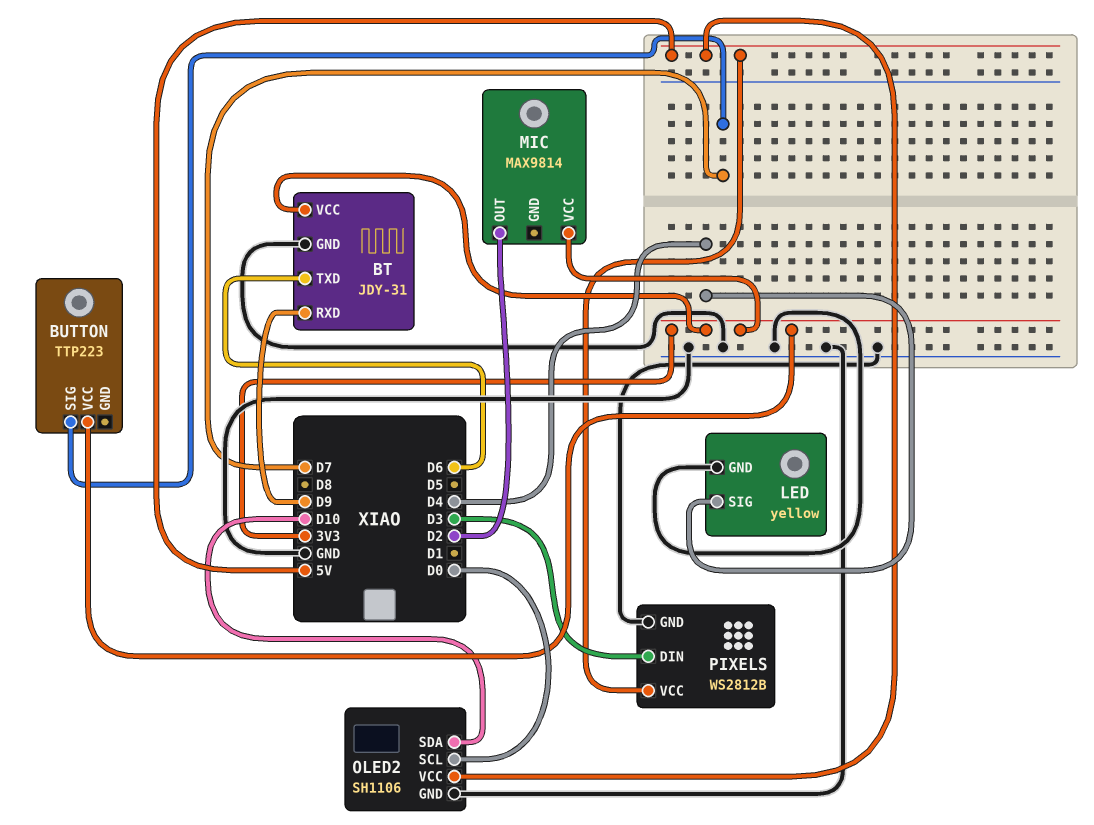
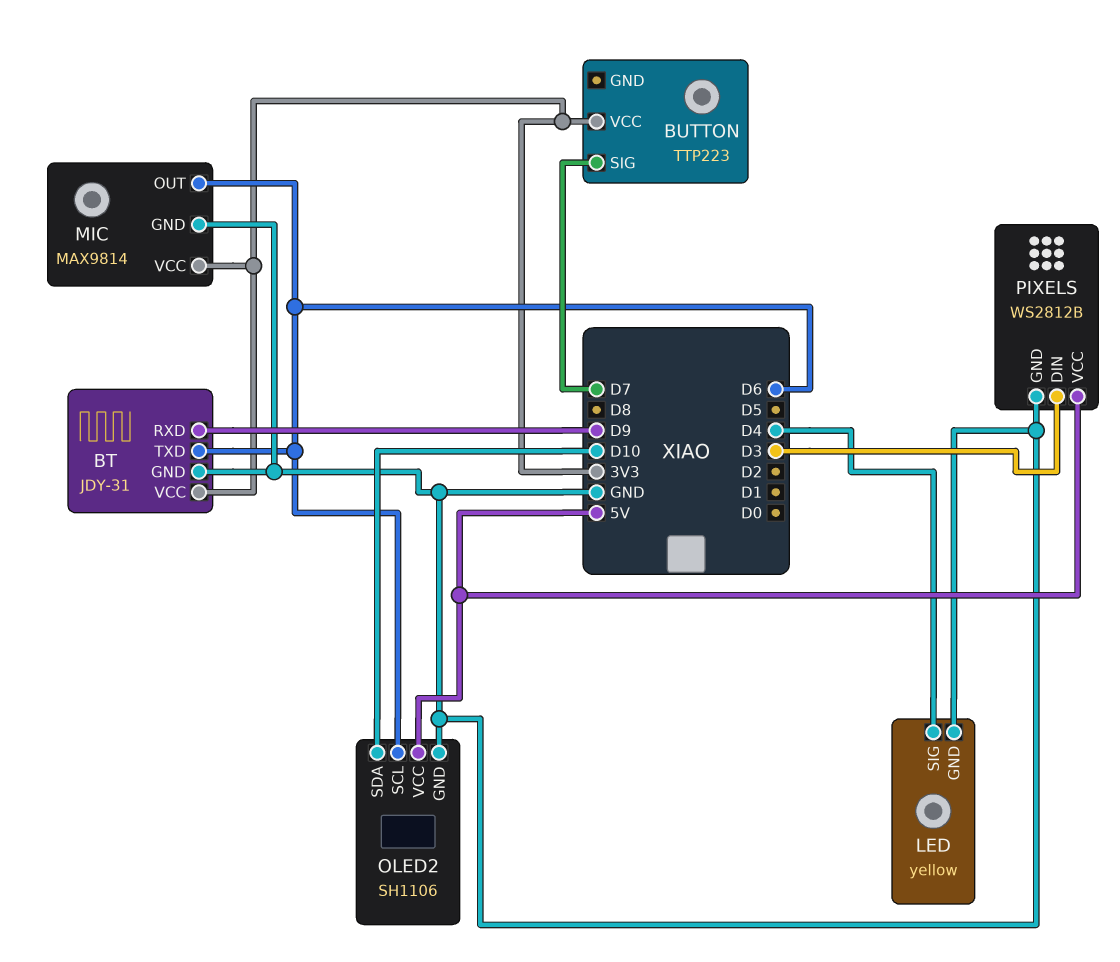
MIC pin GND: none -> GND
MIC pin OUT: D2 -> D6
OLED2 pin SCL: D0 -> D6

